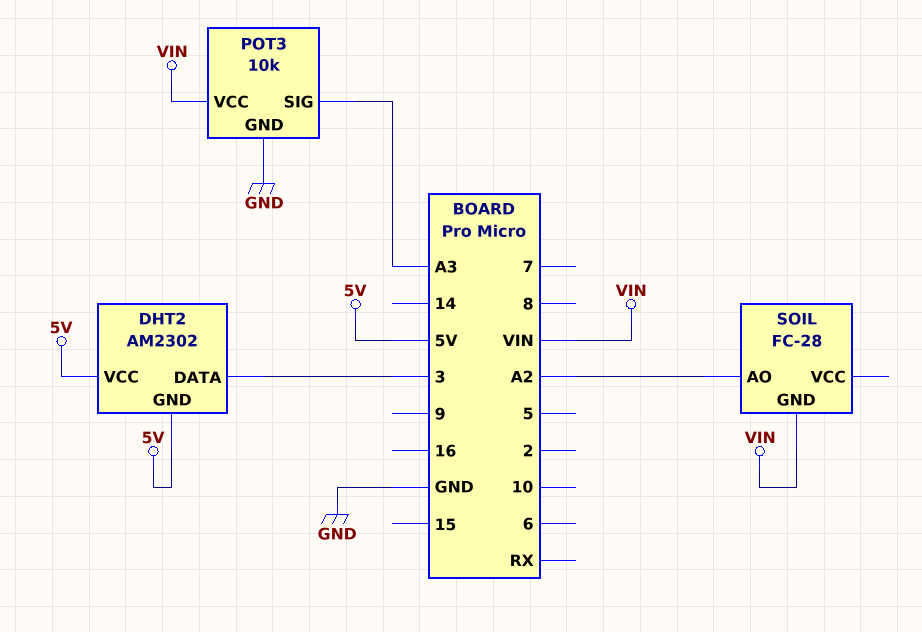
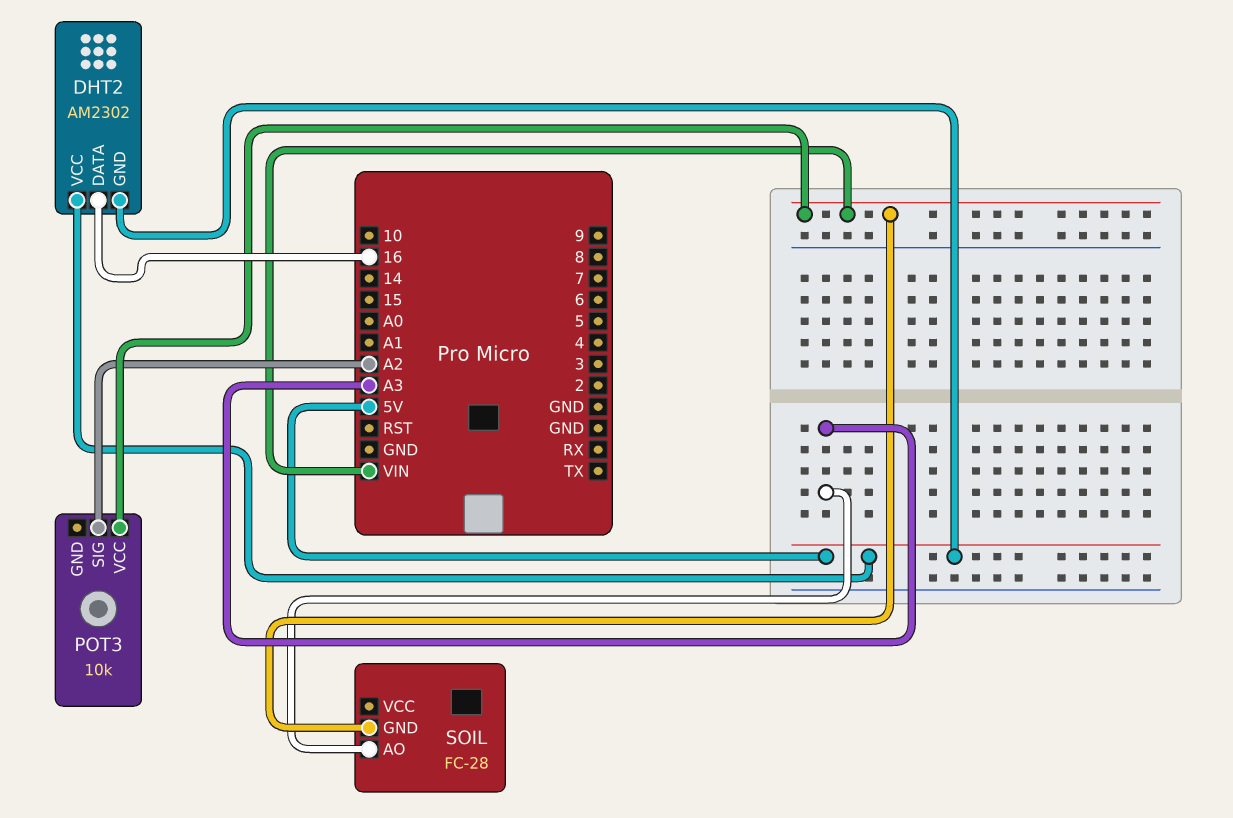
DHT2 pin DATA: 3 -> 16
POT3 pin GND: GND -> none
POT3 pin SIG: A3 -> A2
SOIL pin AO: A2 -> A3

